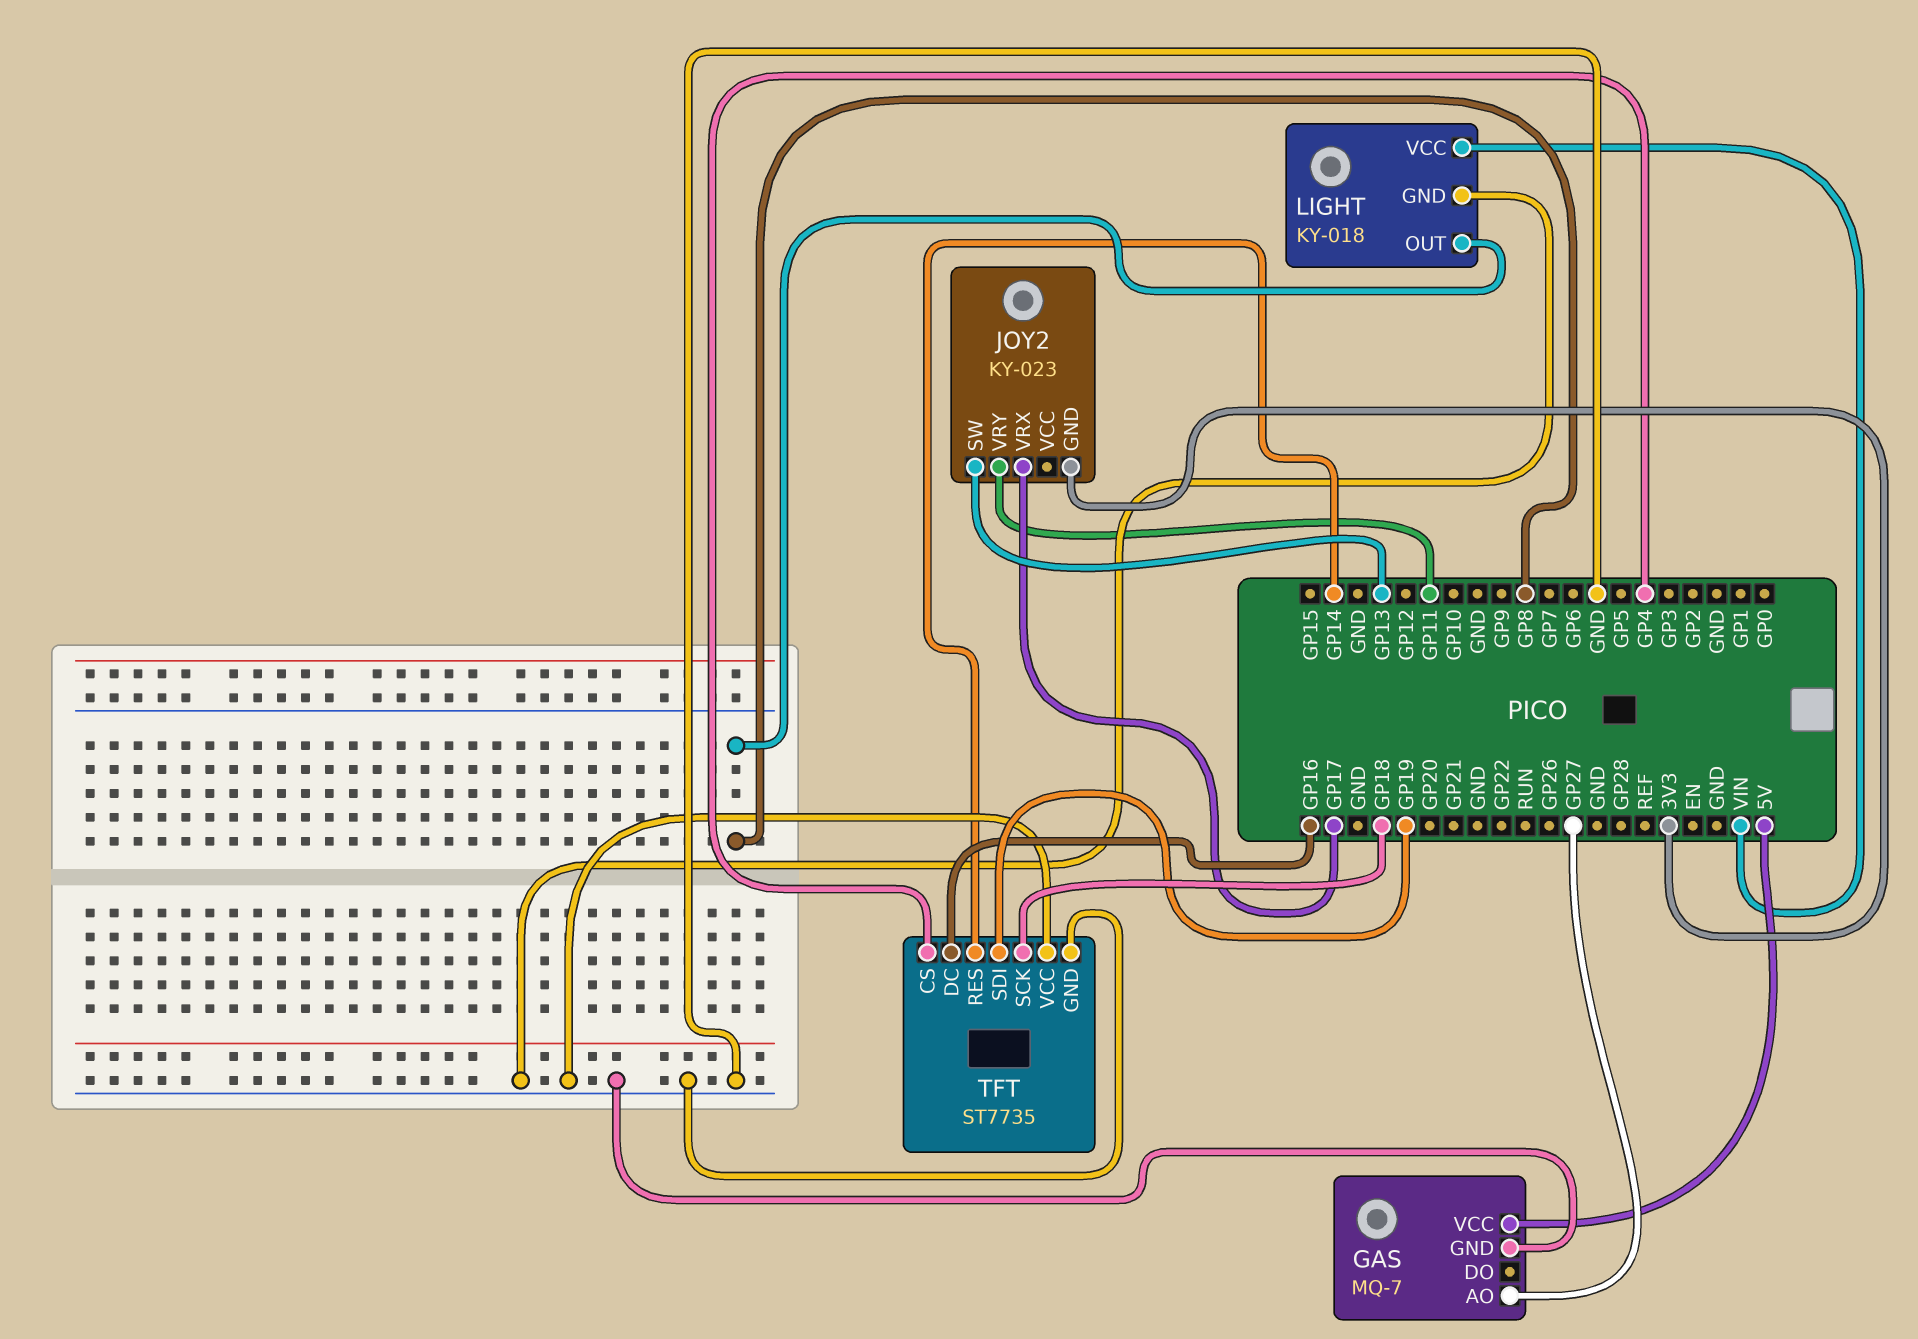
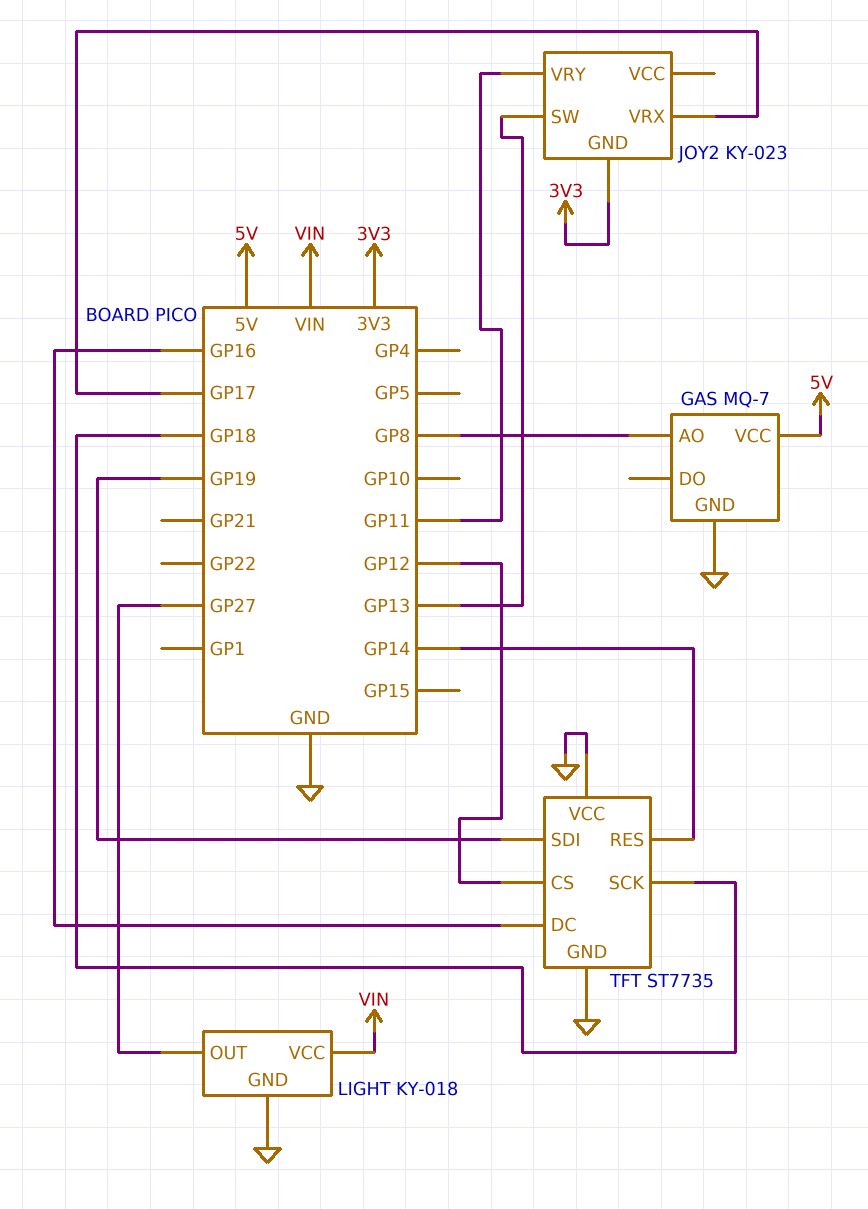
GAS pin AO: GP27 -> GP8
LIGHT pin OUT: GP8 -> GP27
TFT pin CS: GP4 -> GP12

